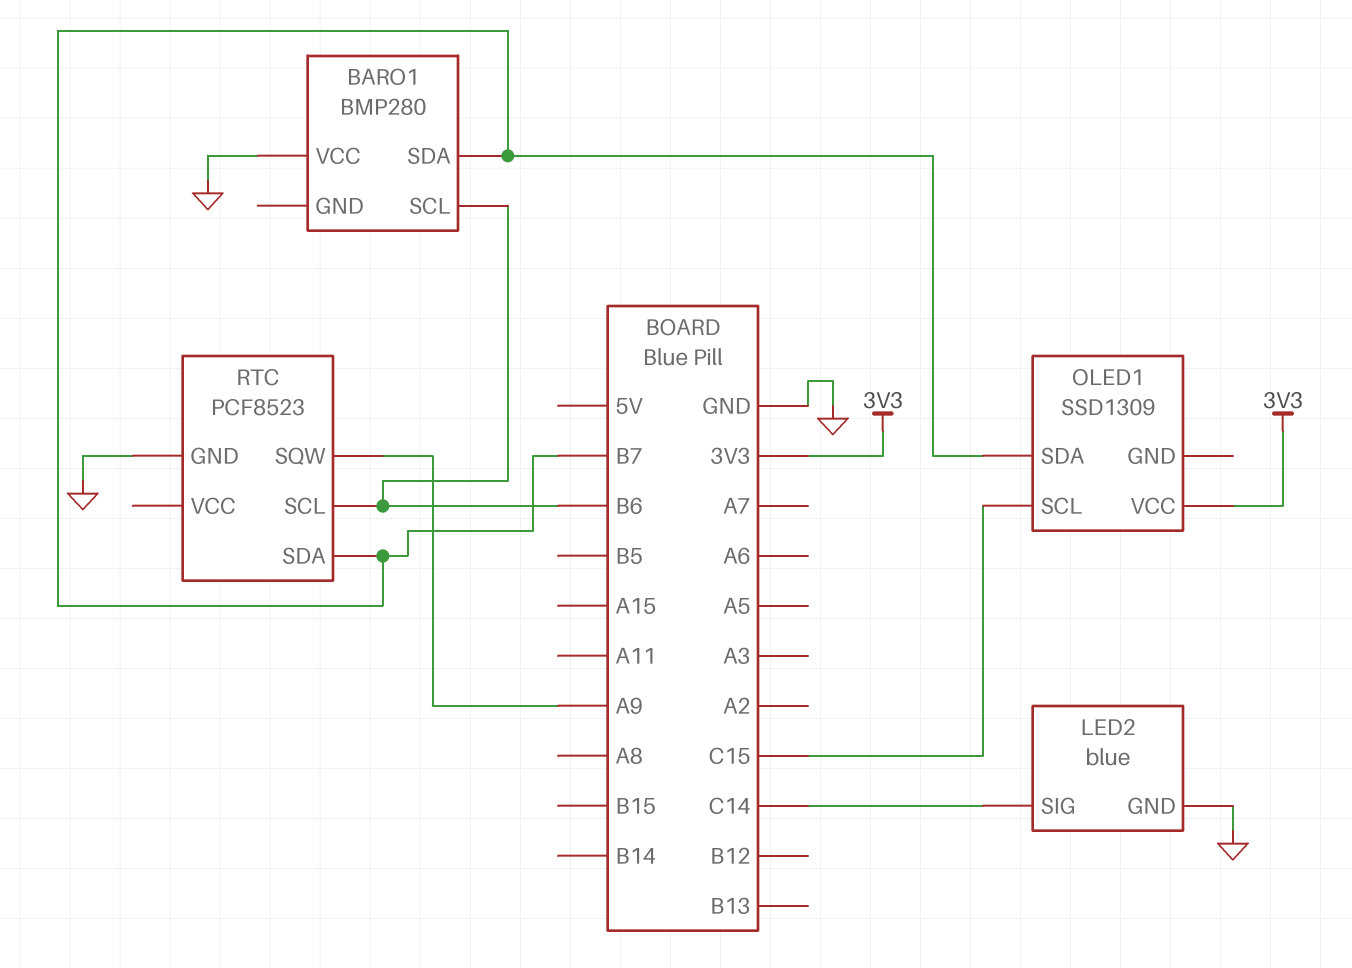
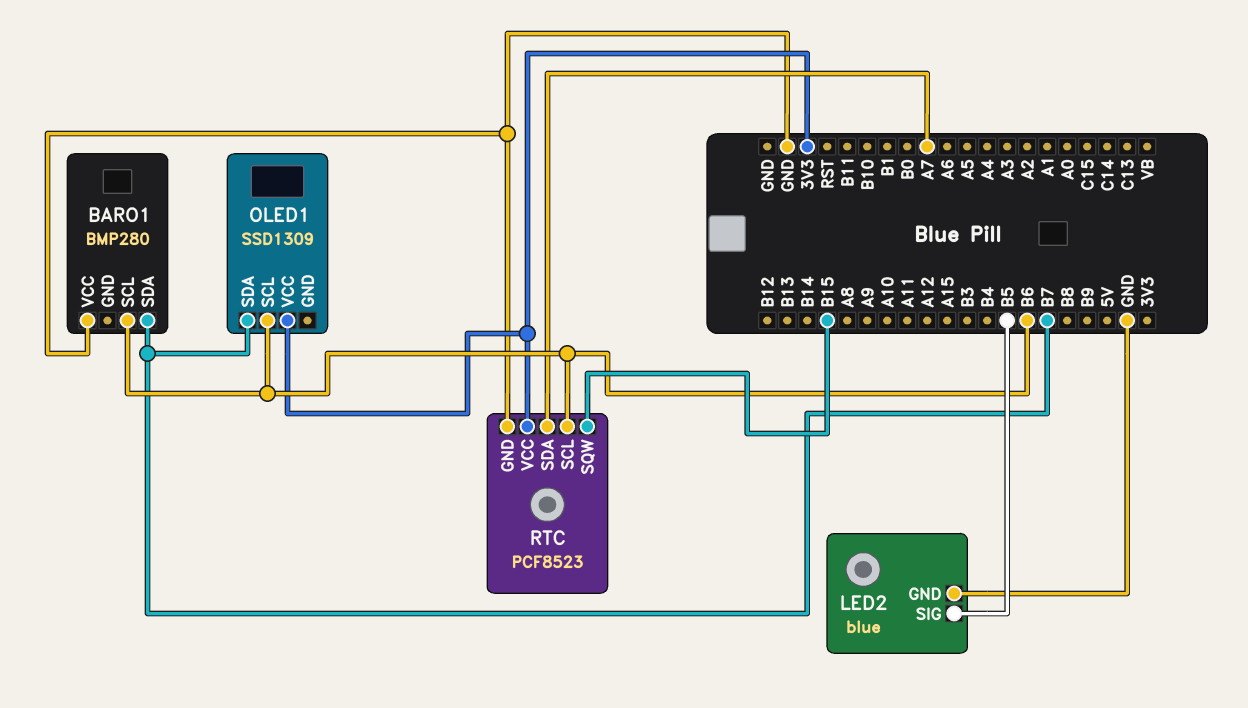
LED2 pin SIG: C14 -> B5
OLED1 pin SCL: C15 -> B6
RTC pin SDA: B7 -> A7
RTC pin SQW: A9 -> B15
RTC pin VCC: none -> 3V3

